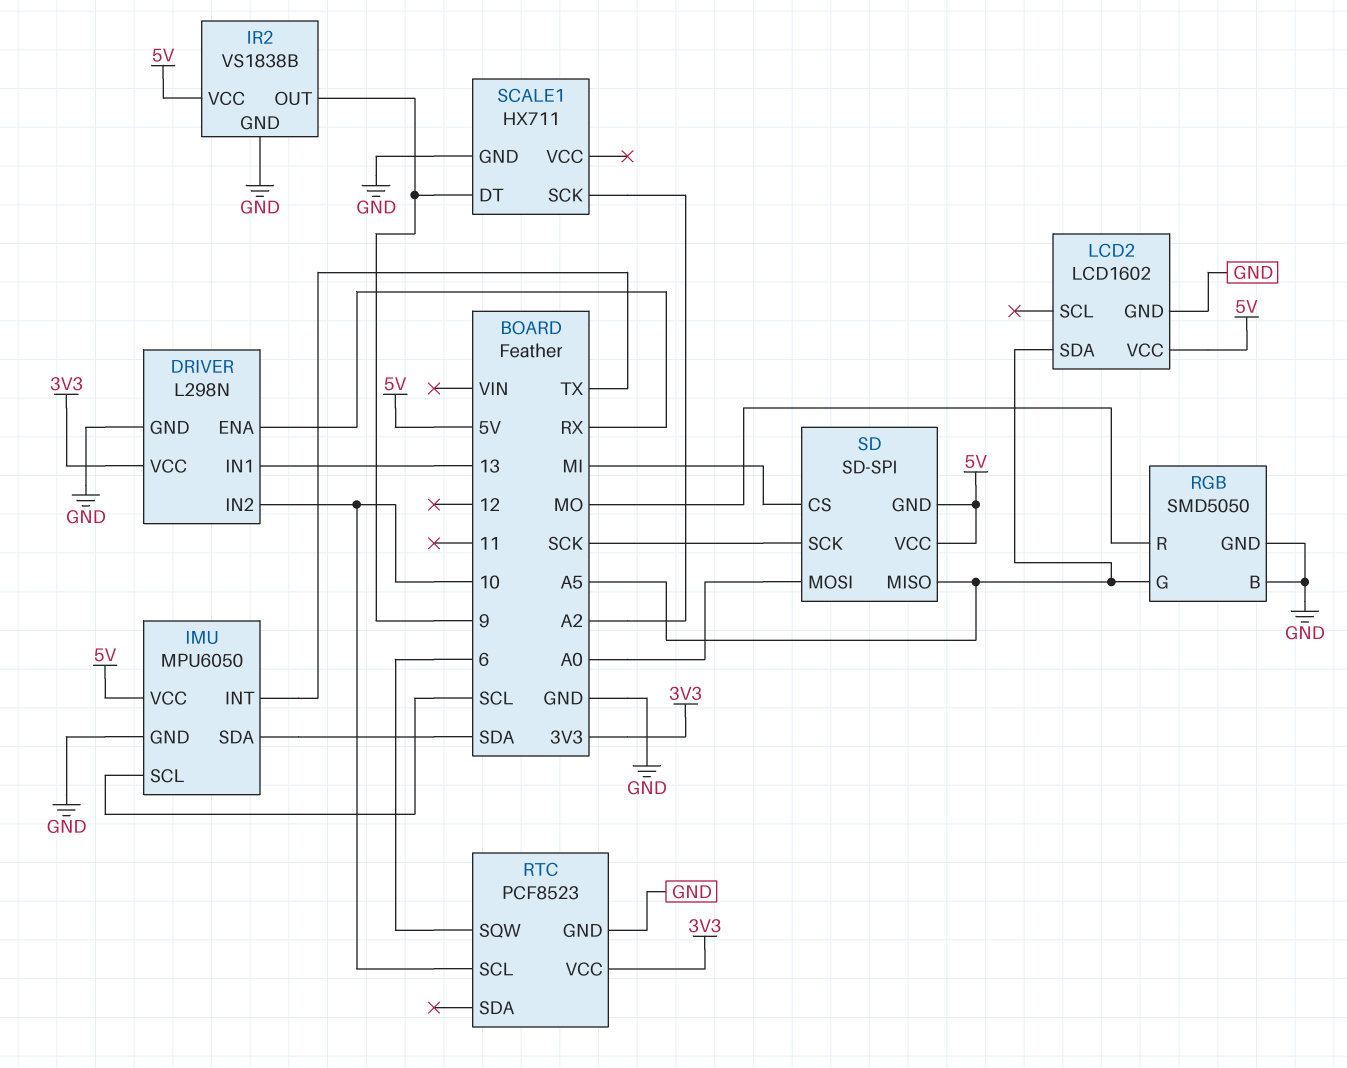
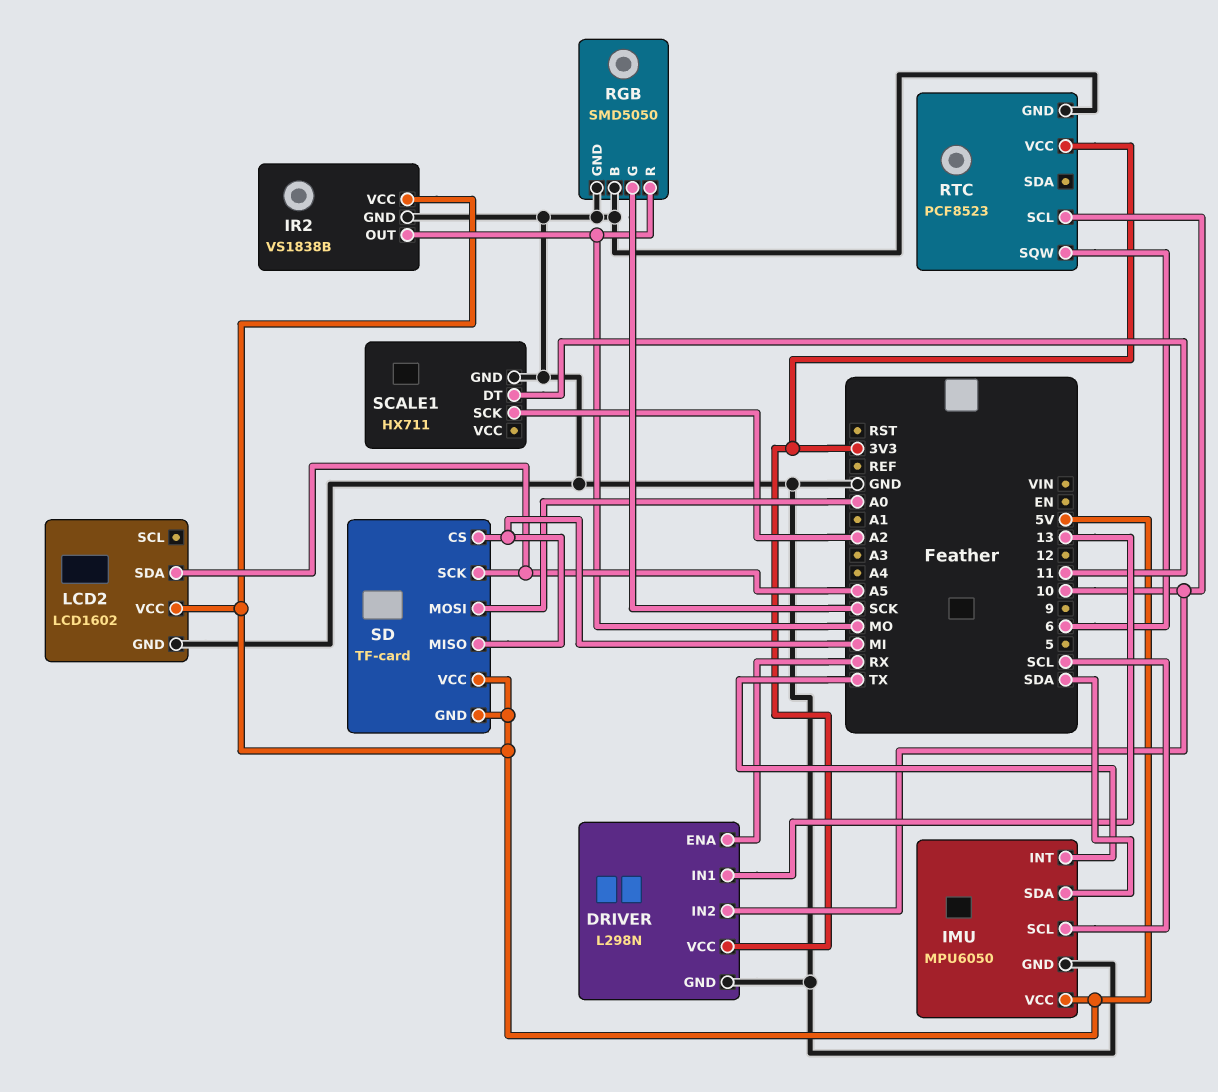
IR2 pin OUT: 9 -> MO
RGB pin G: A5 -> SCK
SCALE1 pin DT: 9 -> 11
SD: SD-SPI -> TF-card
SD pin MISO: A5 -> MI
SD pin SCK: SCK -> A5

